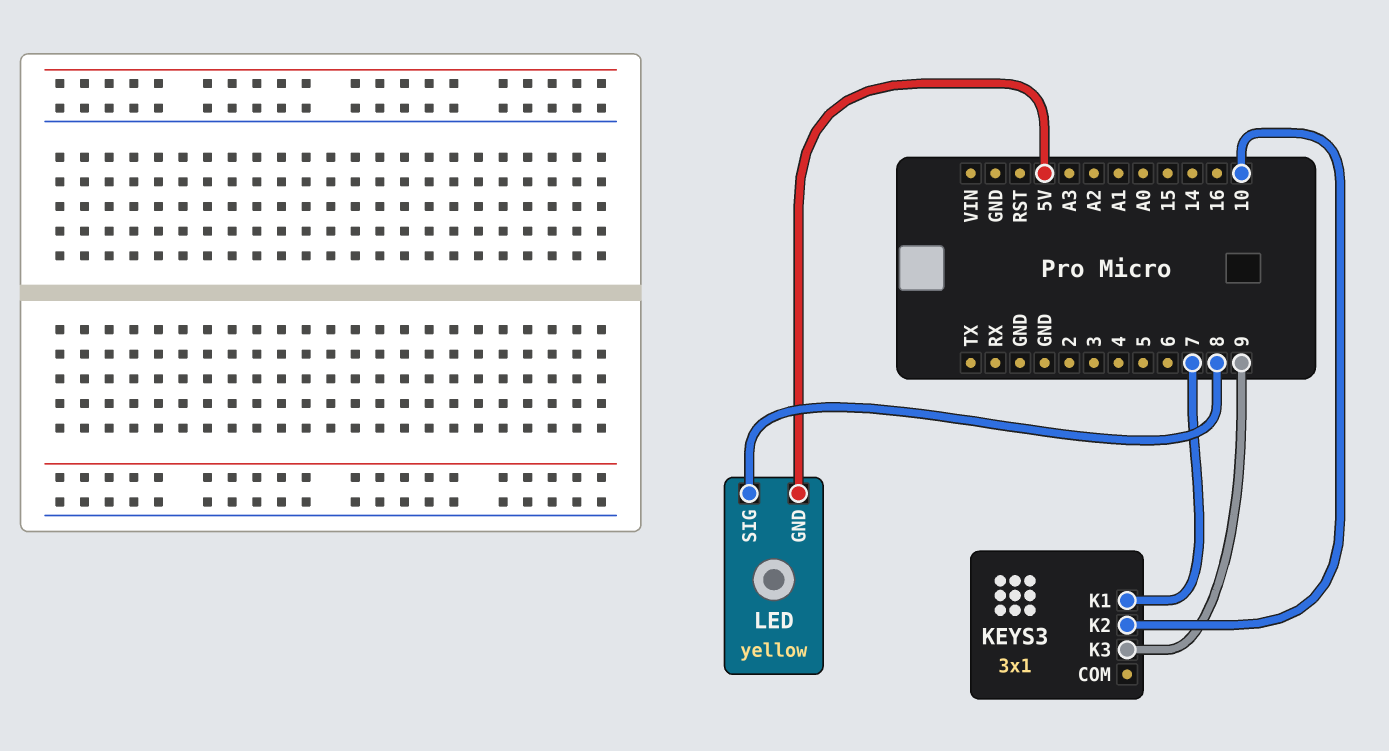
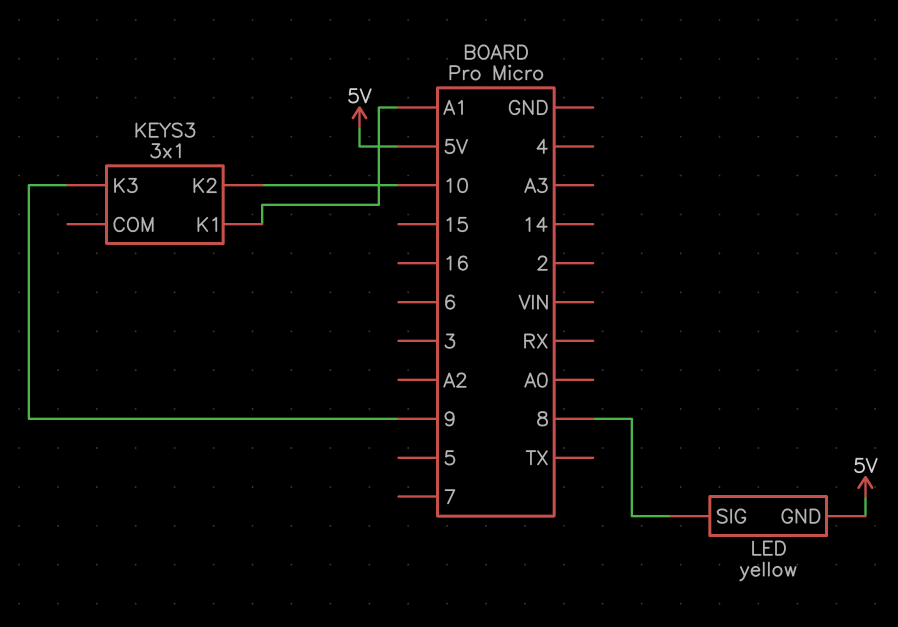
KEYS3 pin K1: 7 -> A1

